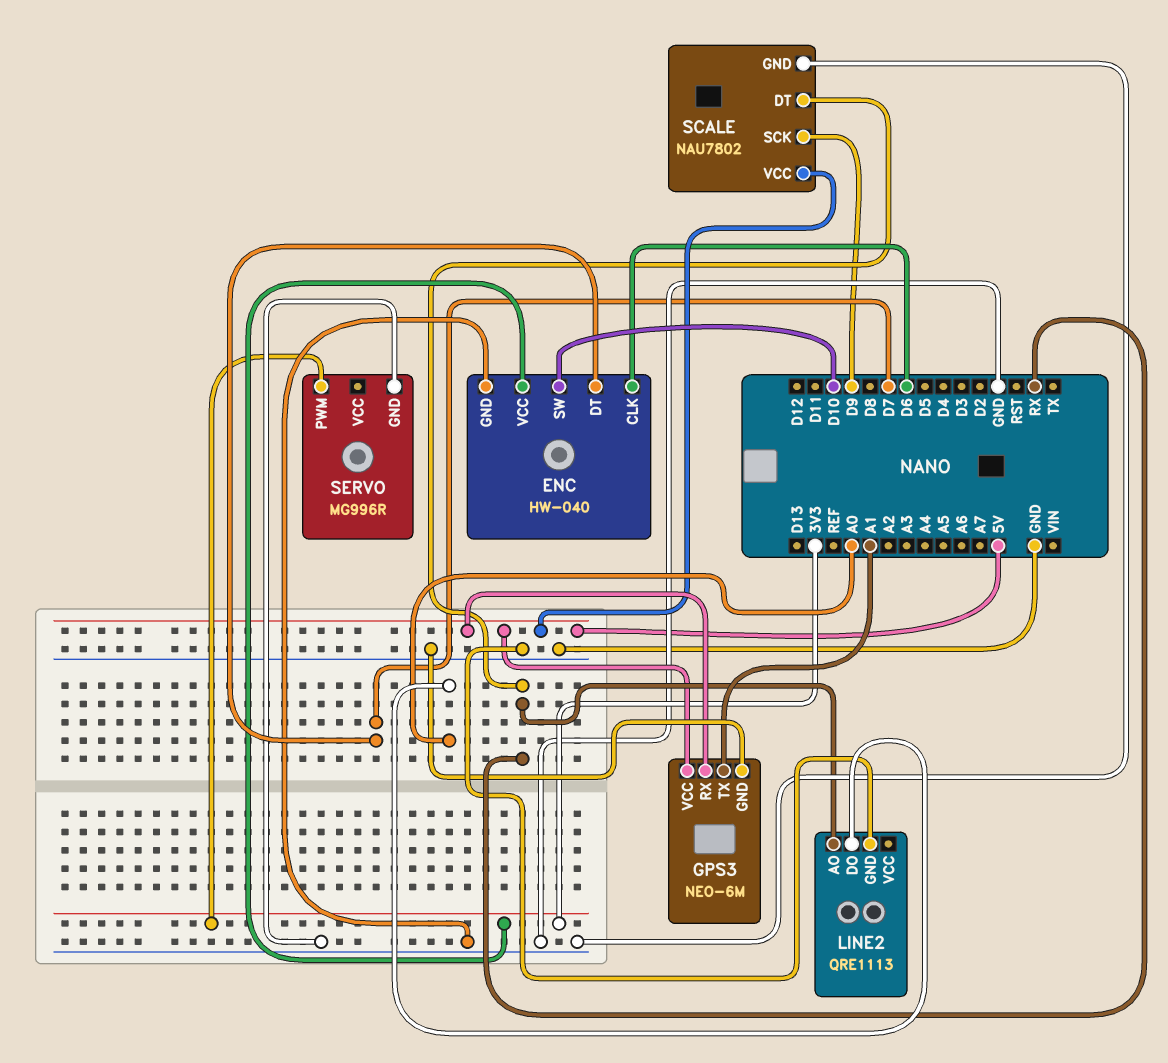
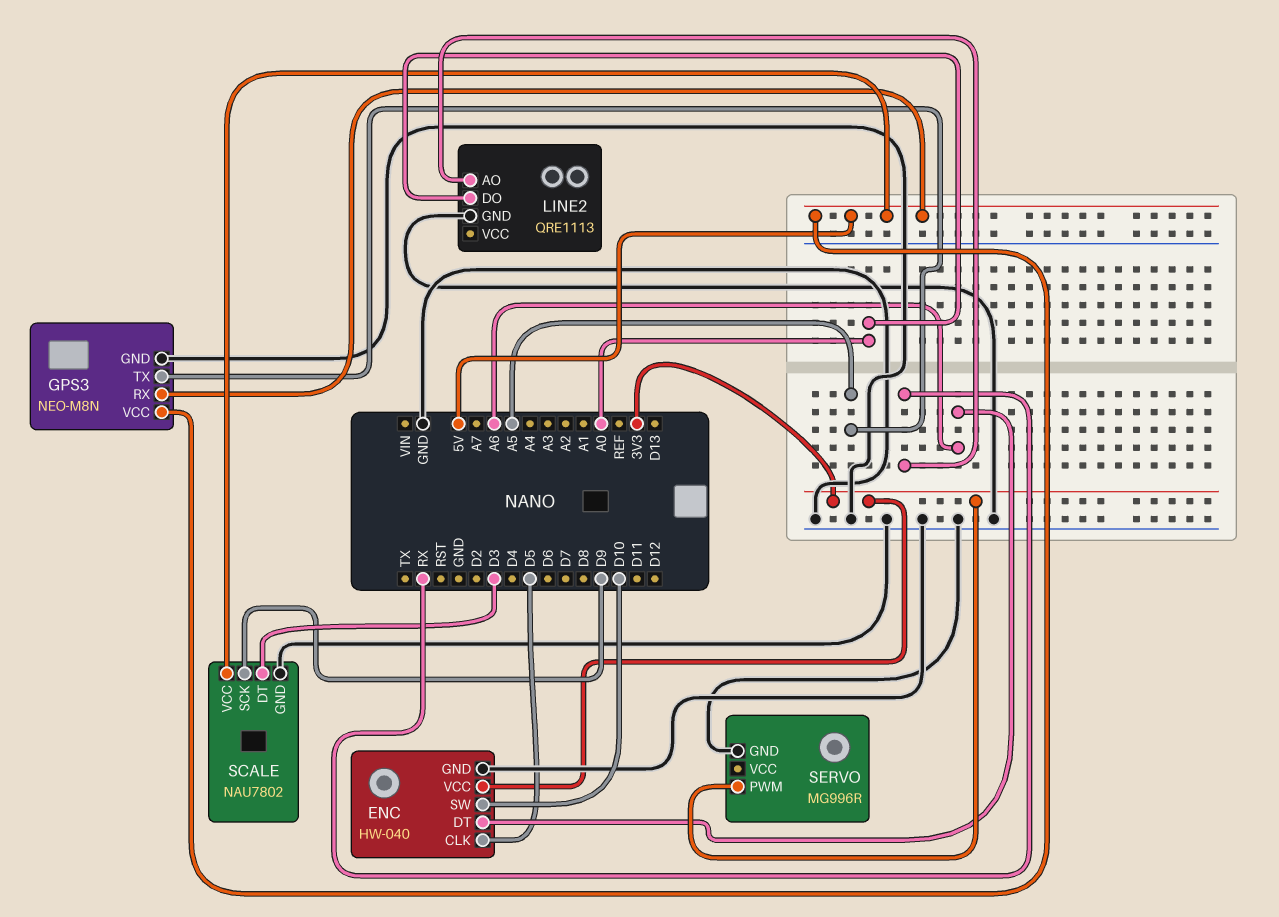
ENC pin CLK: D6 -> D5
ENC pin DT: D7 -> A6
GPS3: NEO-6M -> NEO-M8N
GPS3 pin TX: A1 -> A5
SCALE pin DT: RX -> D3

